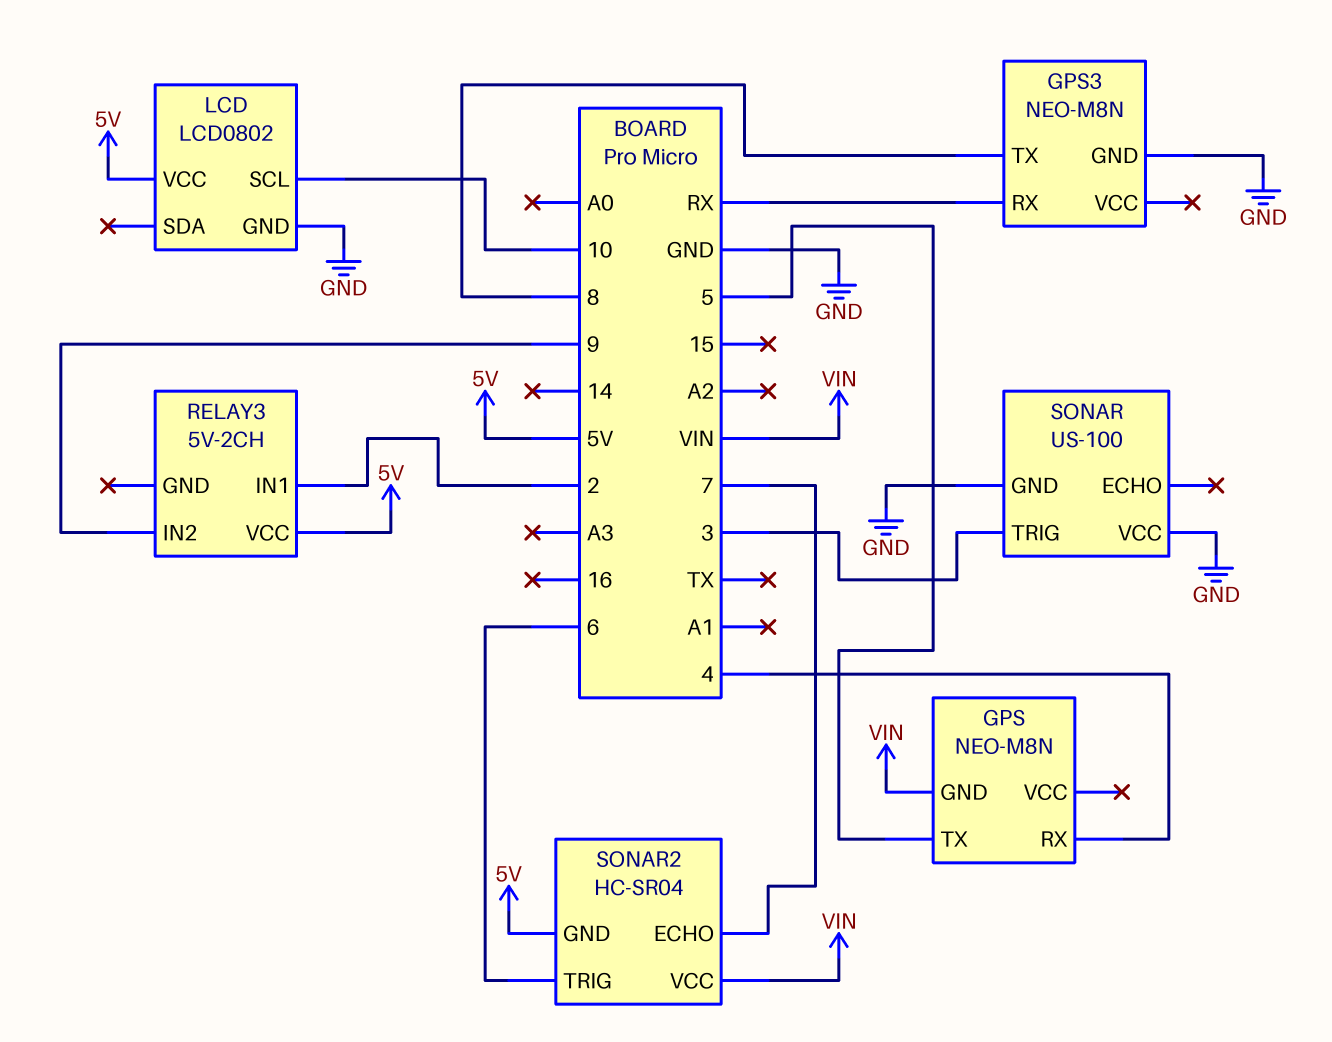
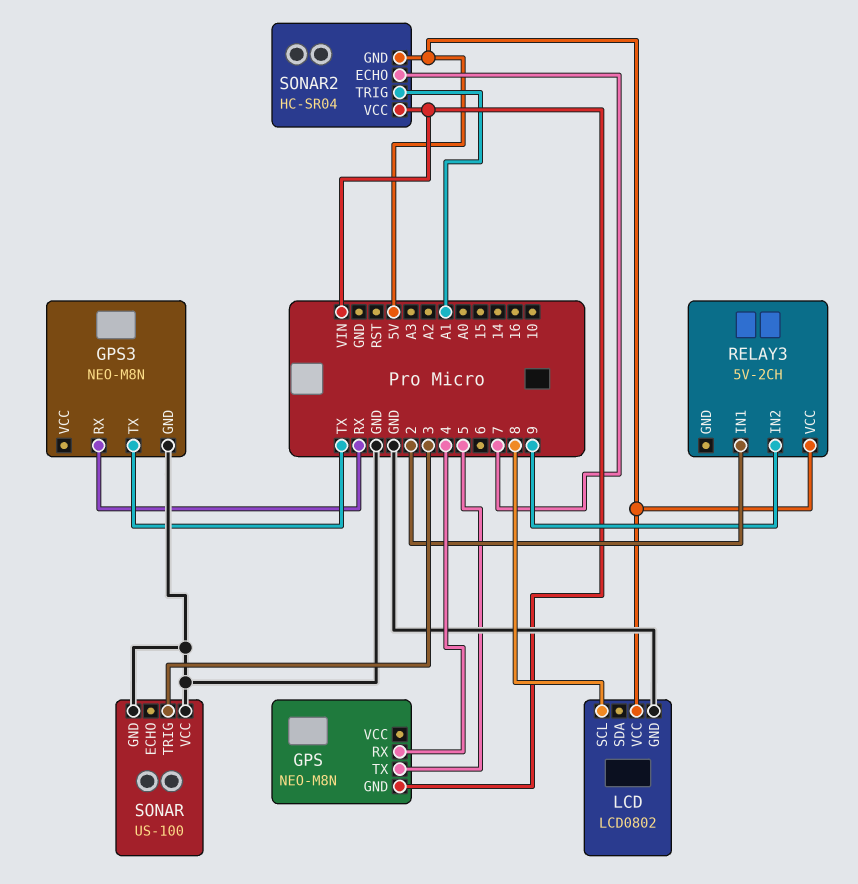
GPS3 pin TX: 8 -> TX
LCD pin SCL: 10 -> 8
SONAR2 pin TRIG: 6 -> A1

